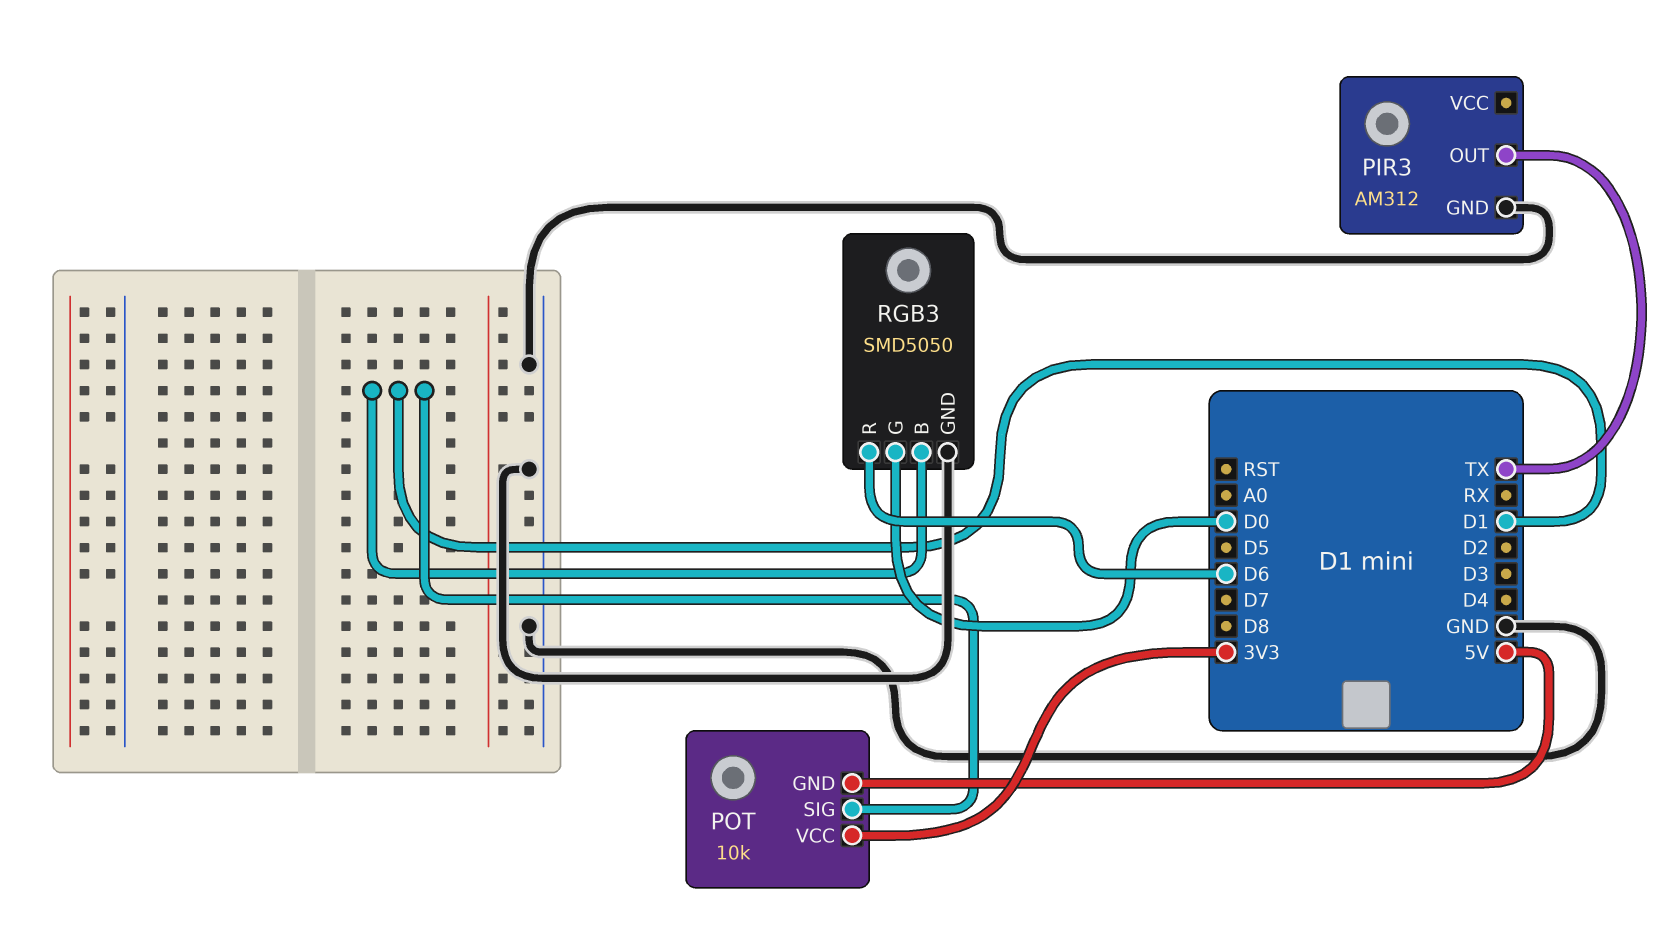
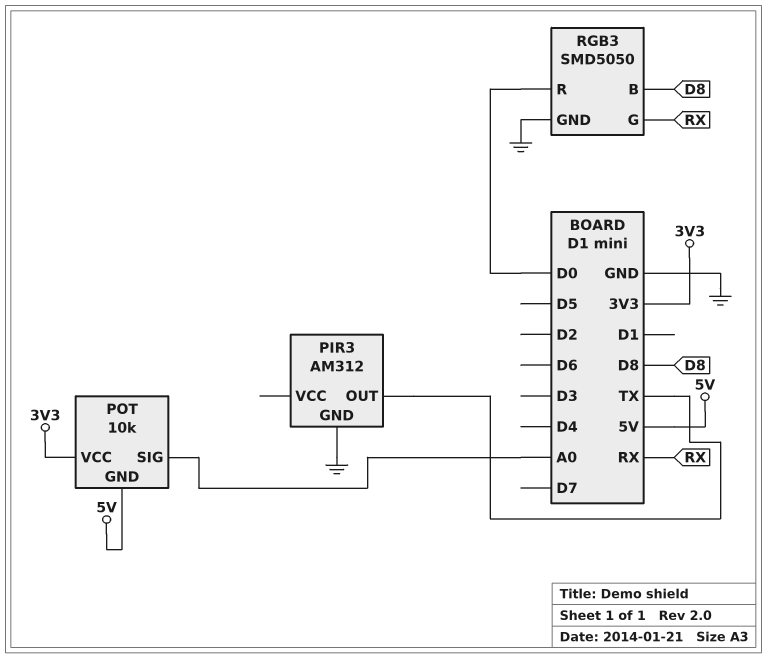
POT pin SIG: D1 -> A0
RGB3 pin B: D1 -> D8
RGB3 pin G: D0 -> RX
RGB3 pin R: D6 -> D0

